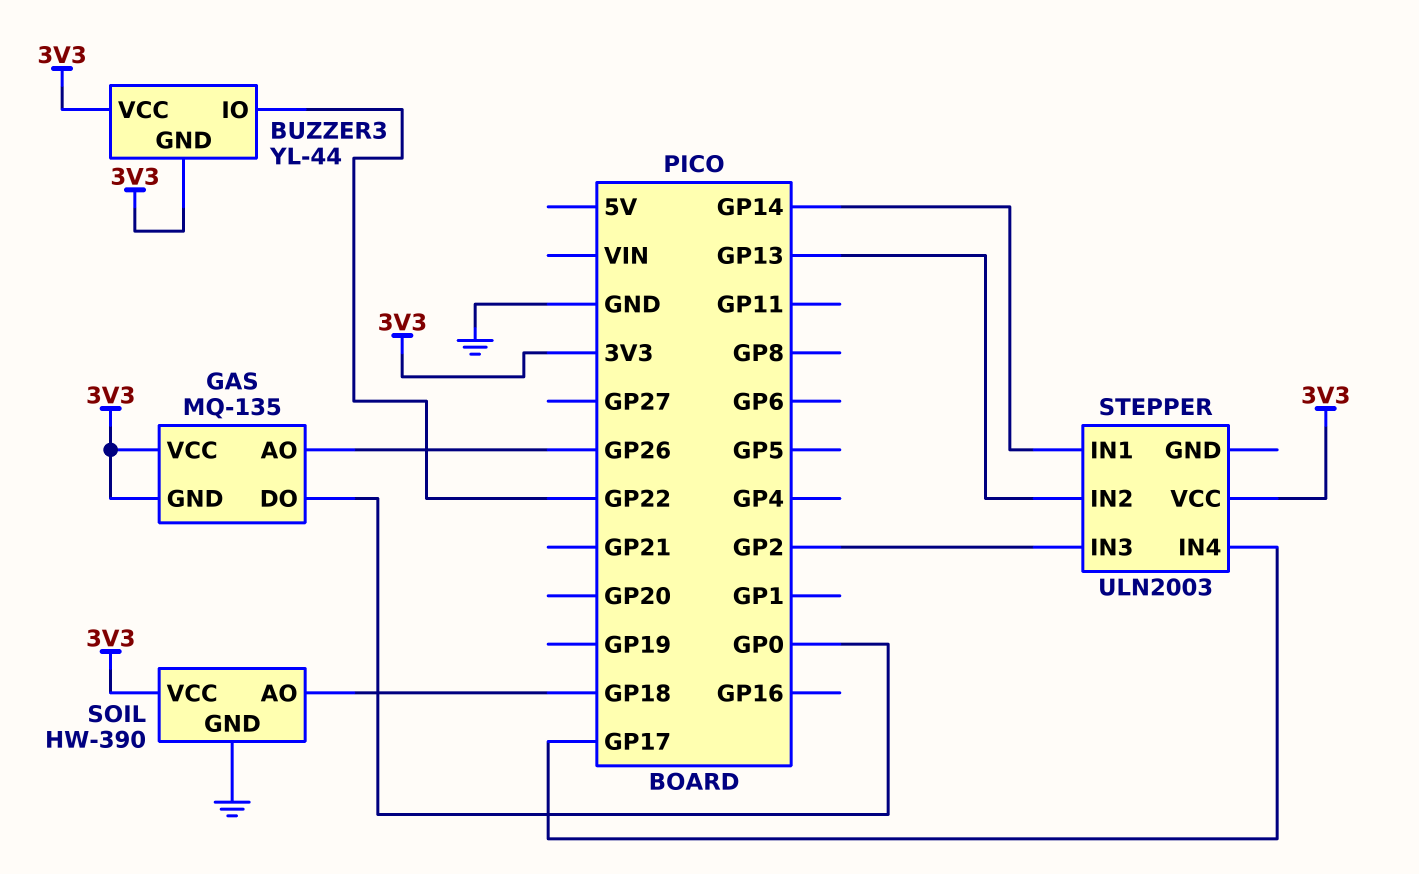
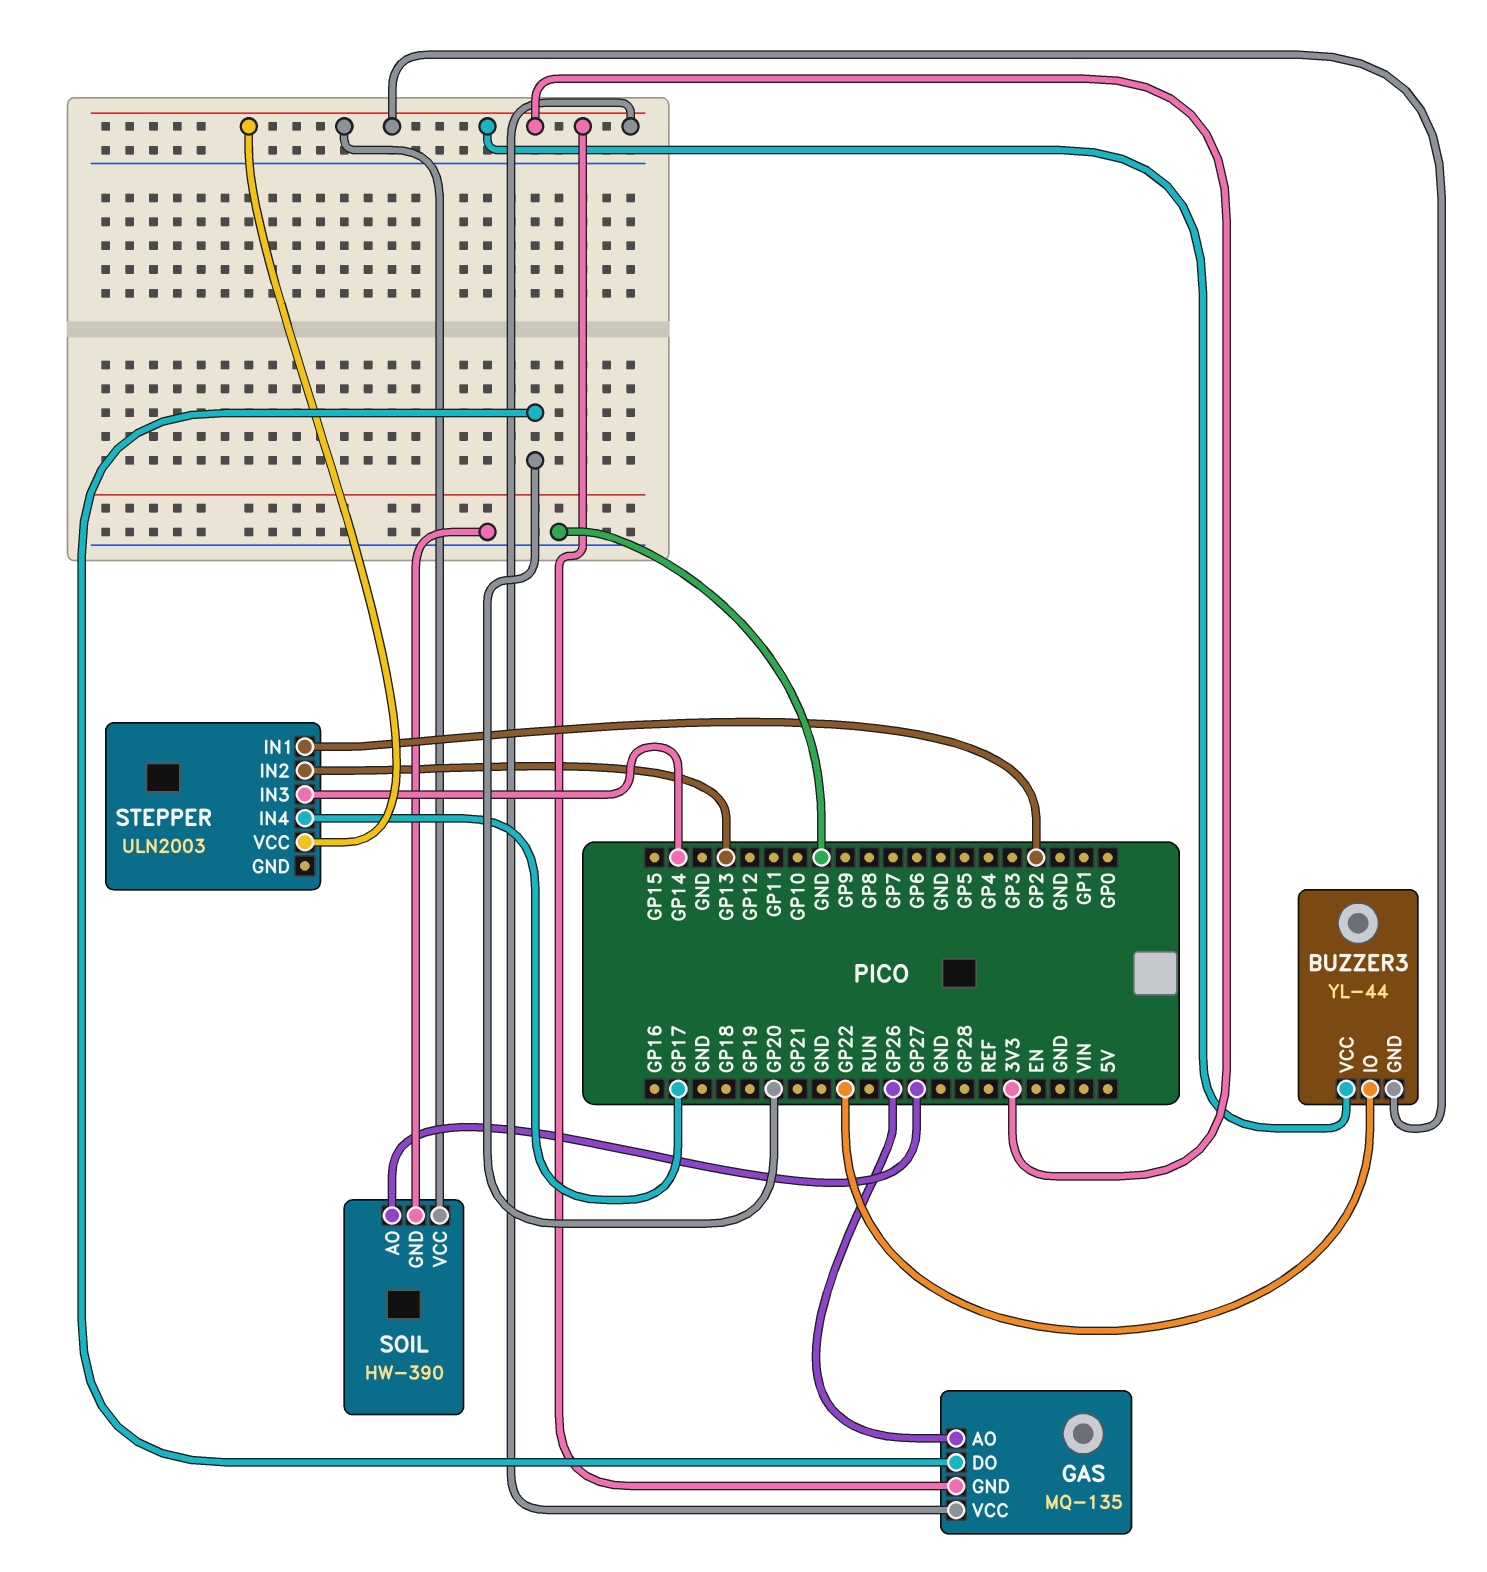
GAS pin DO: GP0 -> GP20
SOIL pin AO: GP18 -> GP27
STEPPER pin IN1: GP14 -> GP2
STEPPER pin IN3: GP2 -> GP14

